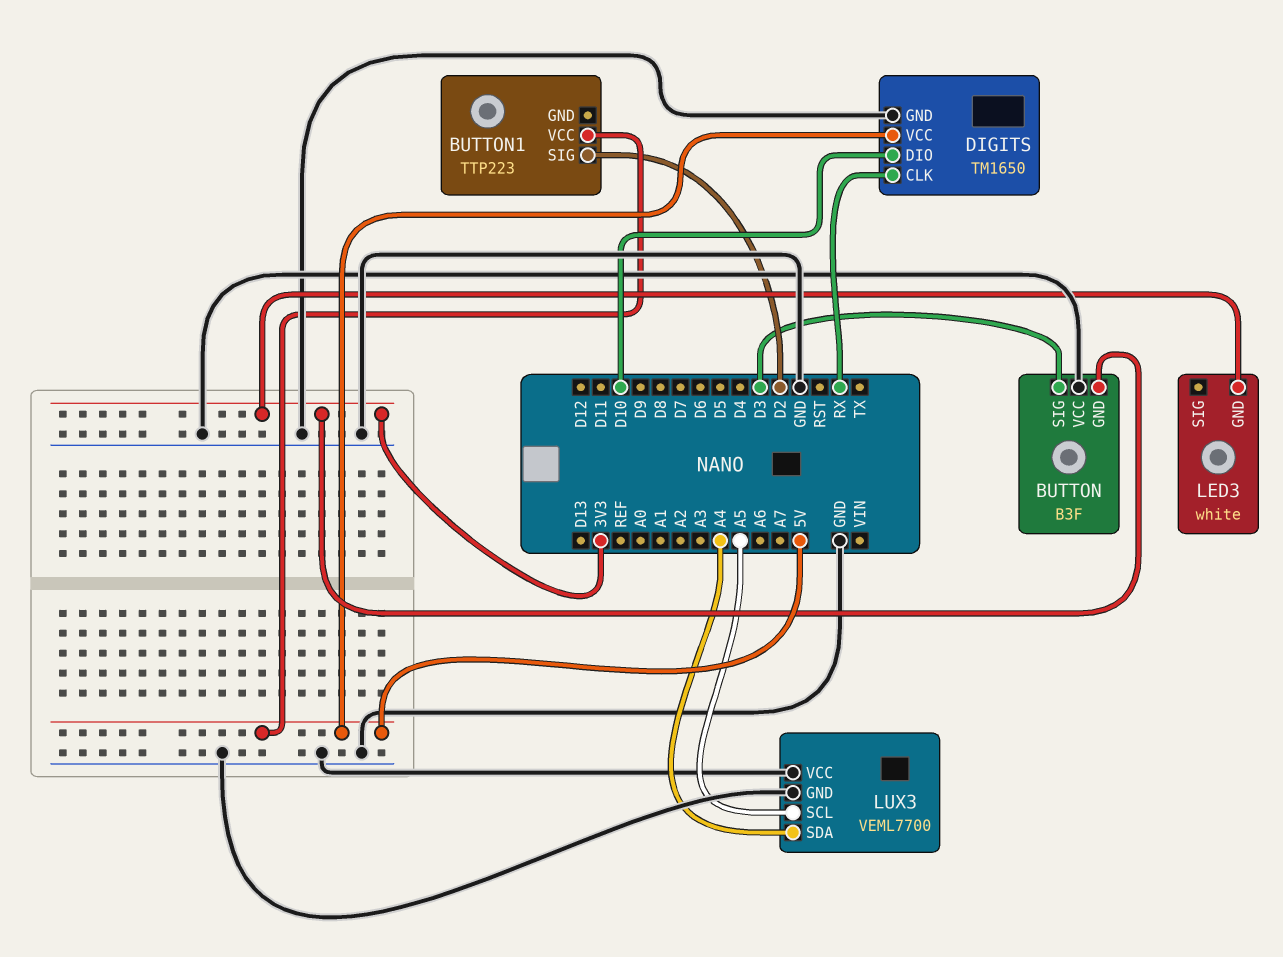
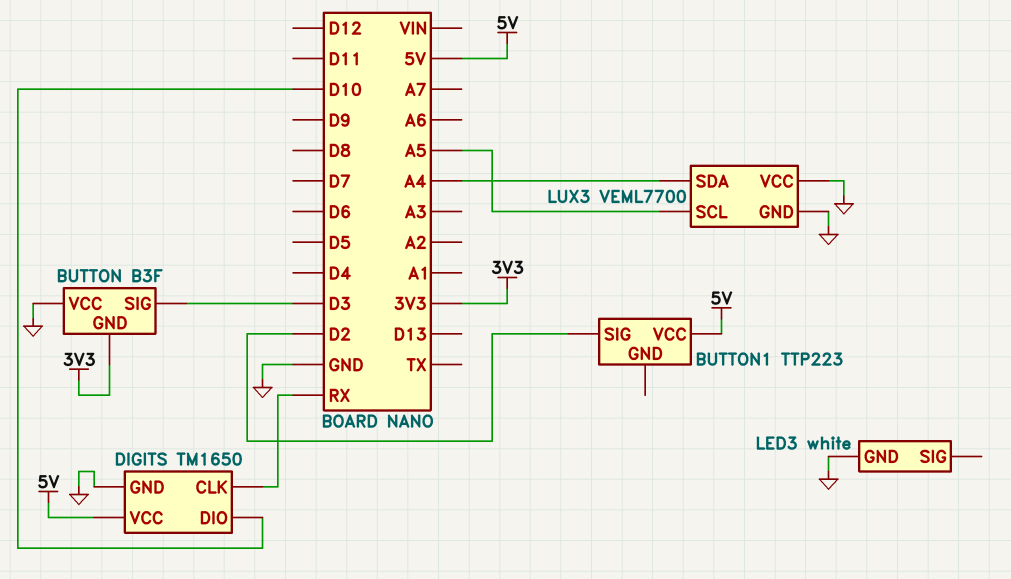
LED3 pin GND: 3V3 -> GND

